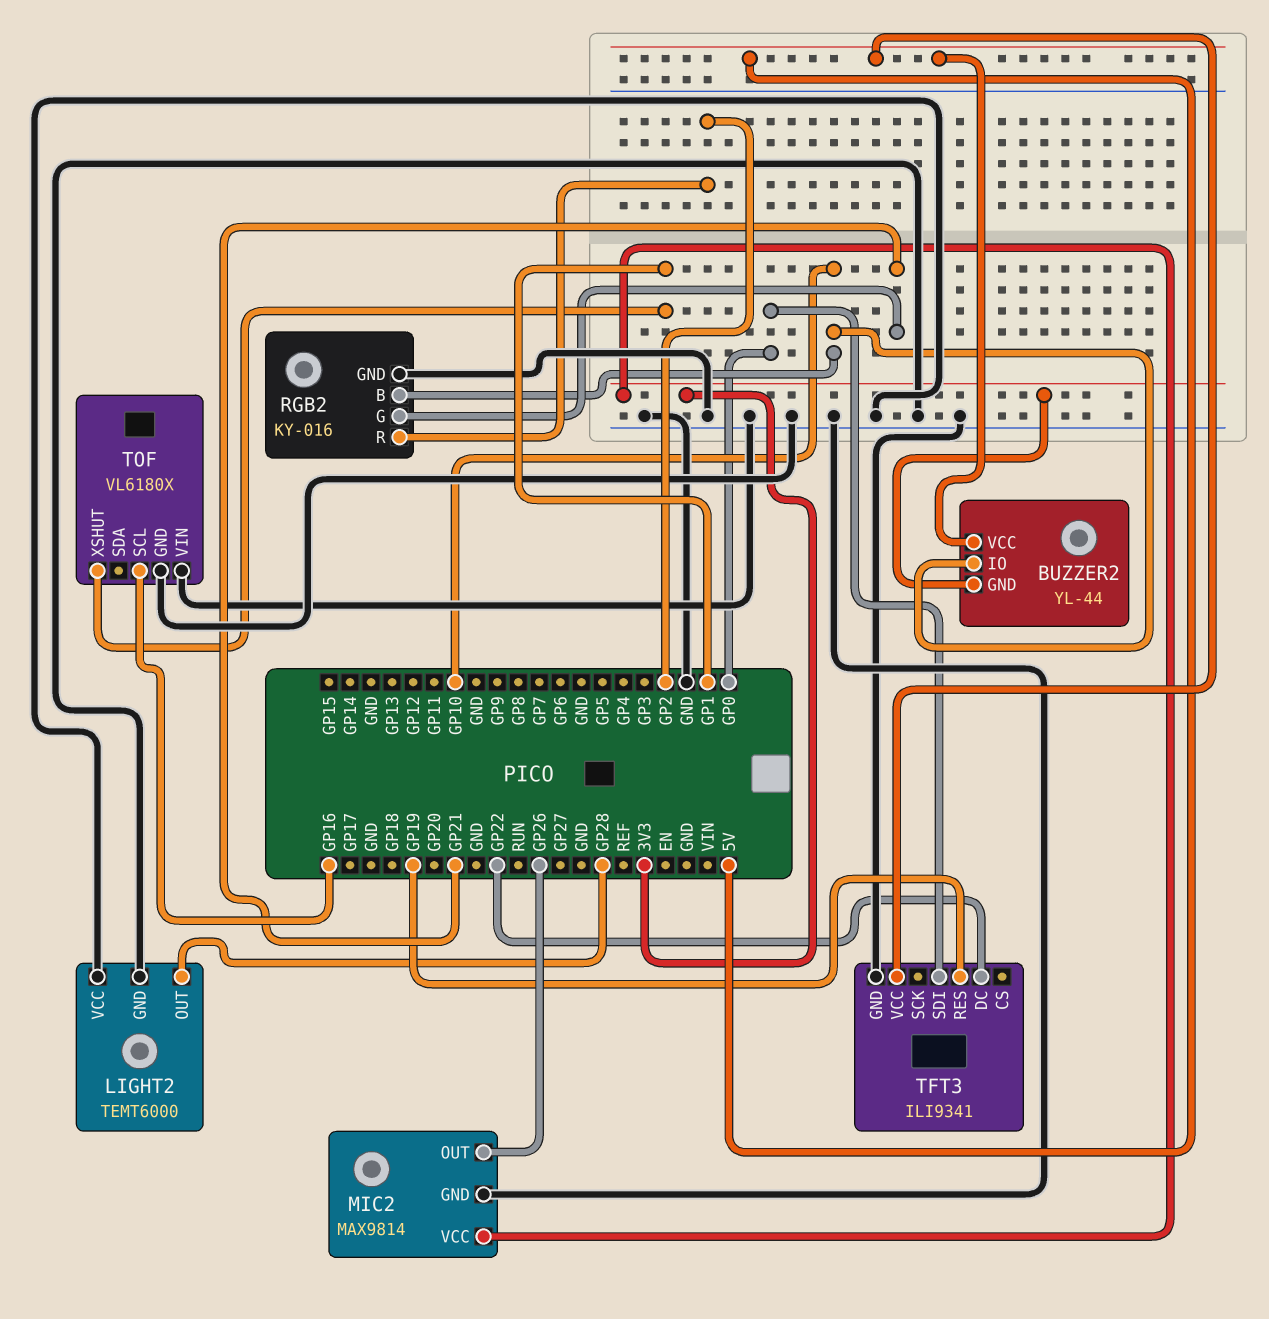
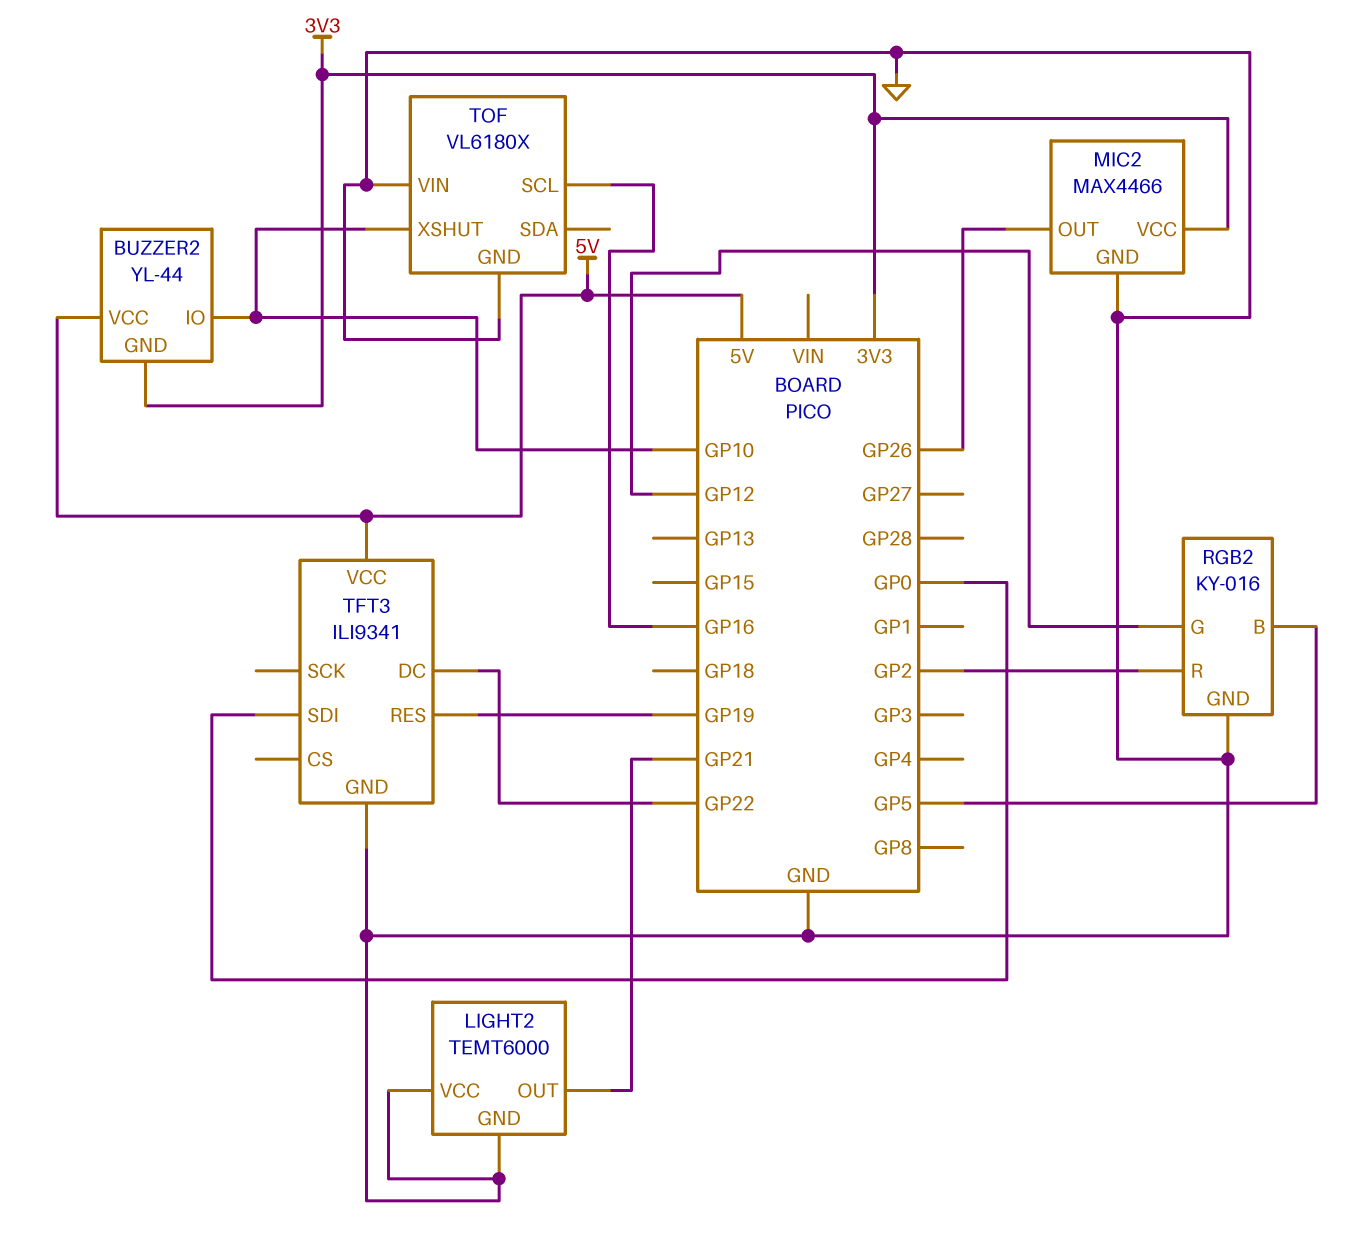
LIGHT2 pin OUT: GP28 -> GP21
MIC2: MAX9814 -> MAX4466
RGB2 pin B: GP10 -> GP5
RGB2 pin G: GP21 -> GP12
TOF pin XSHUT: GP1 -> GP10

